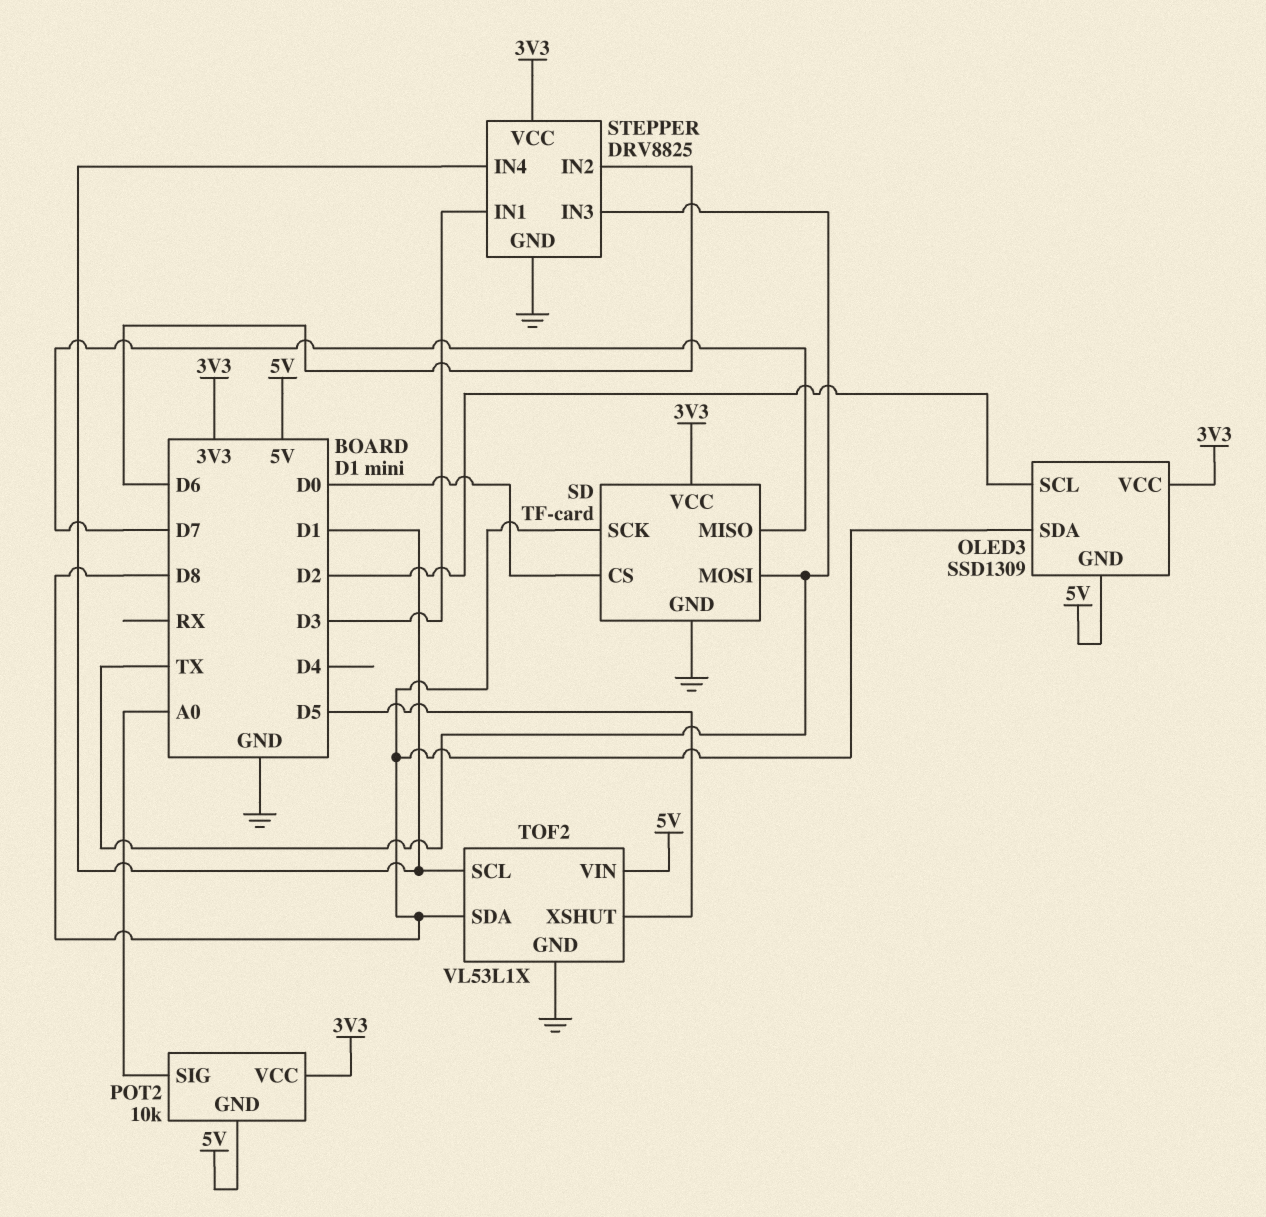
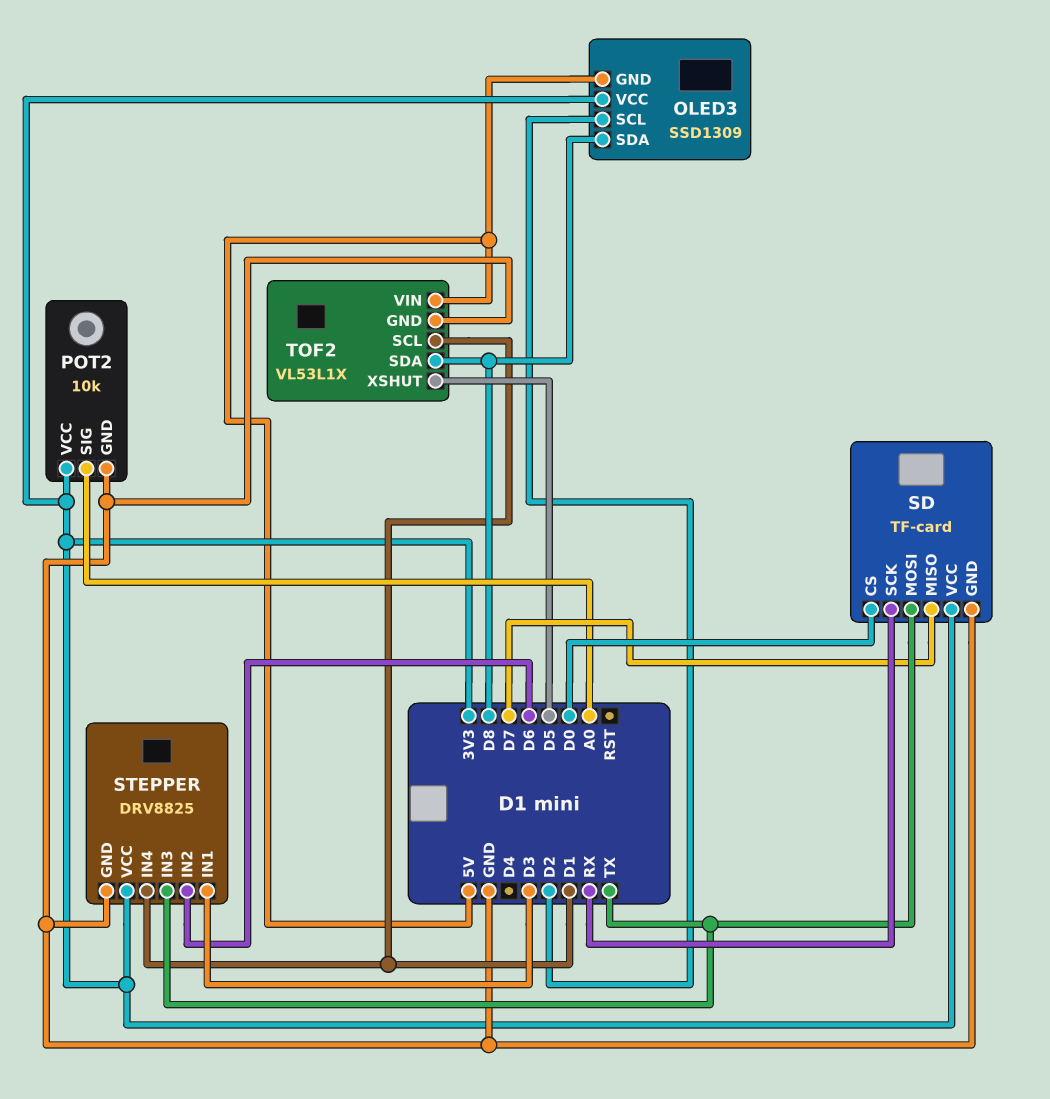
POT2 pin GND: 5V -> GND
SD pin SCK: D8 -> RX

